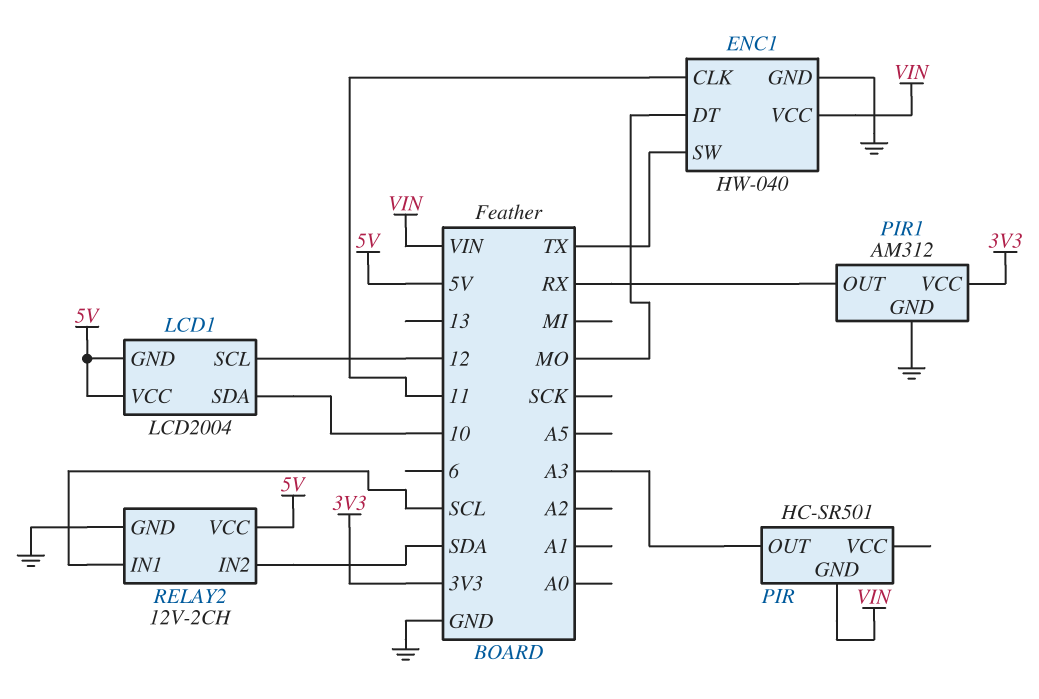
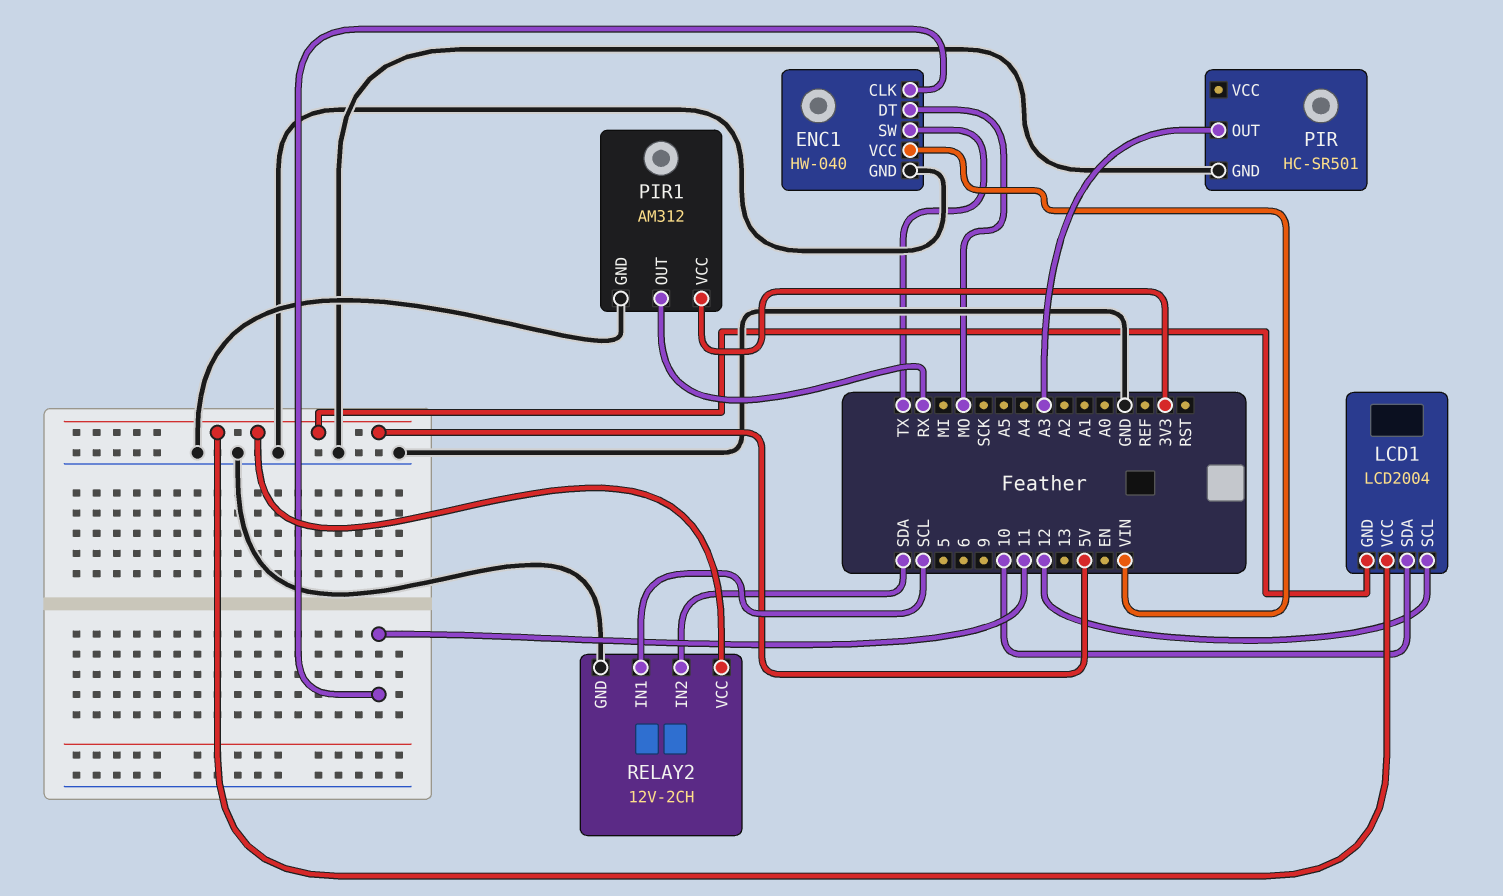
PIR pin GND: VIN -> GND

